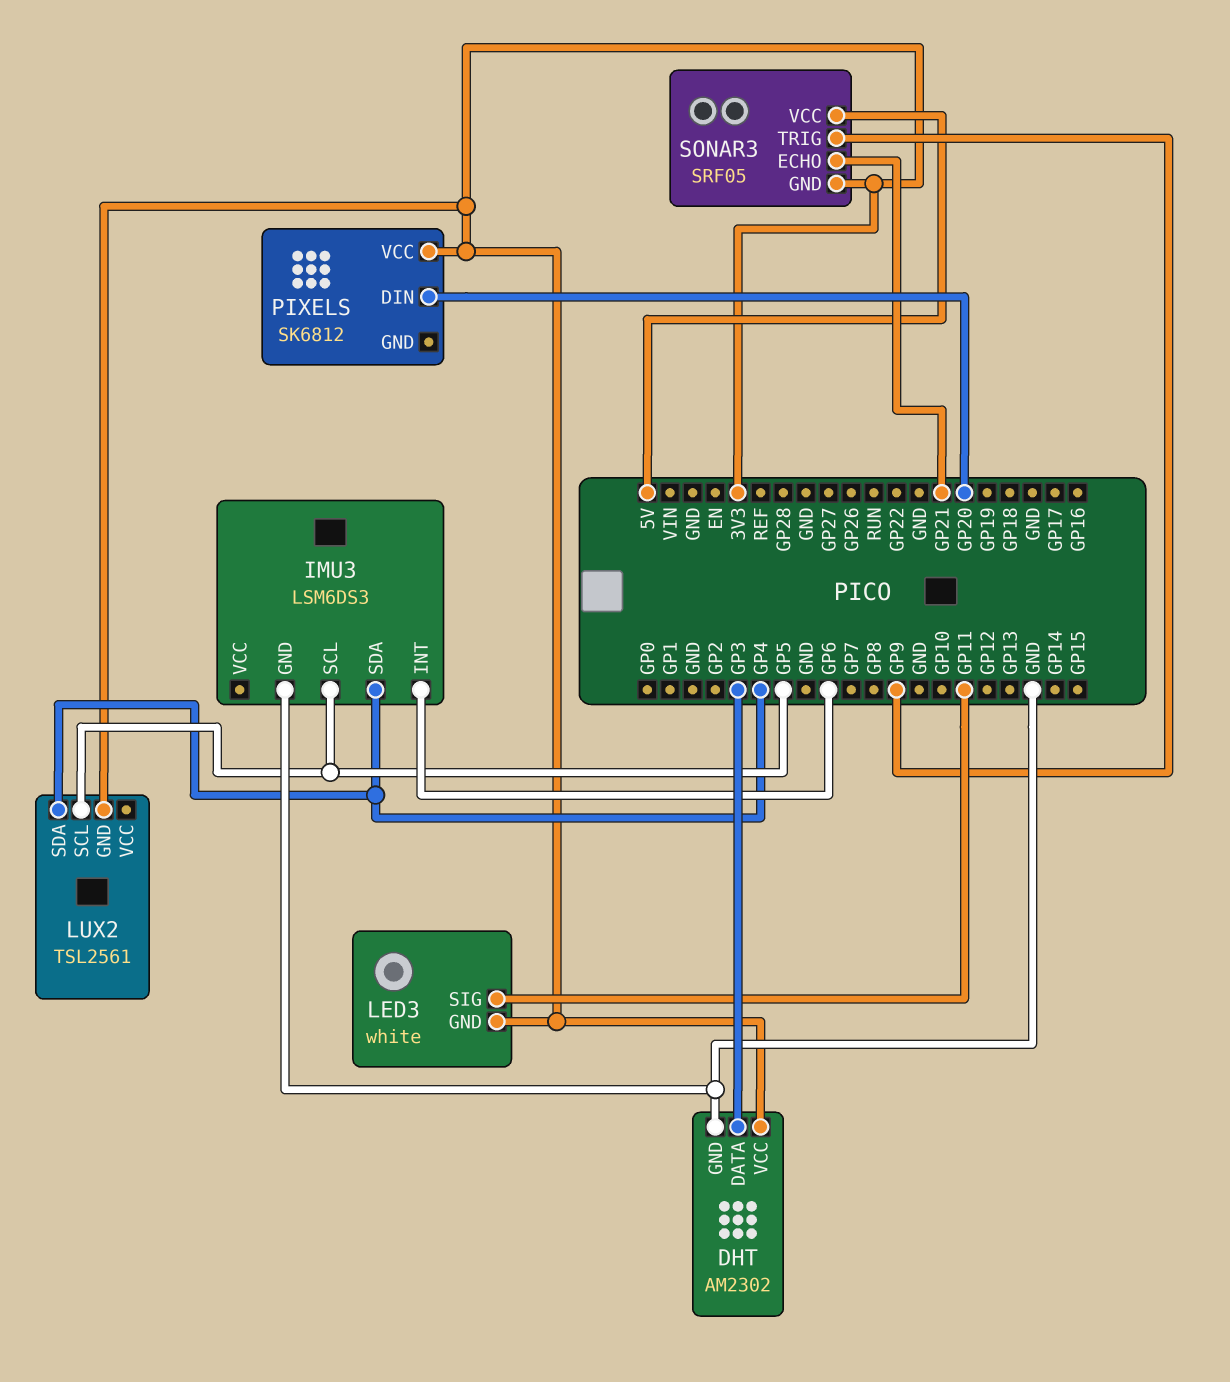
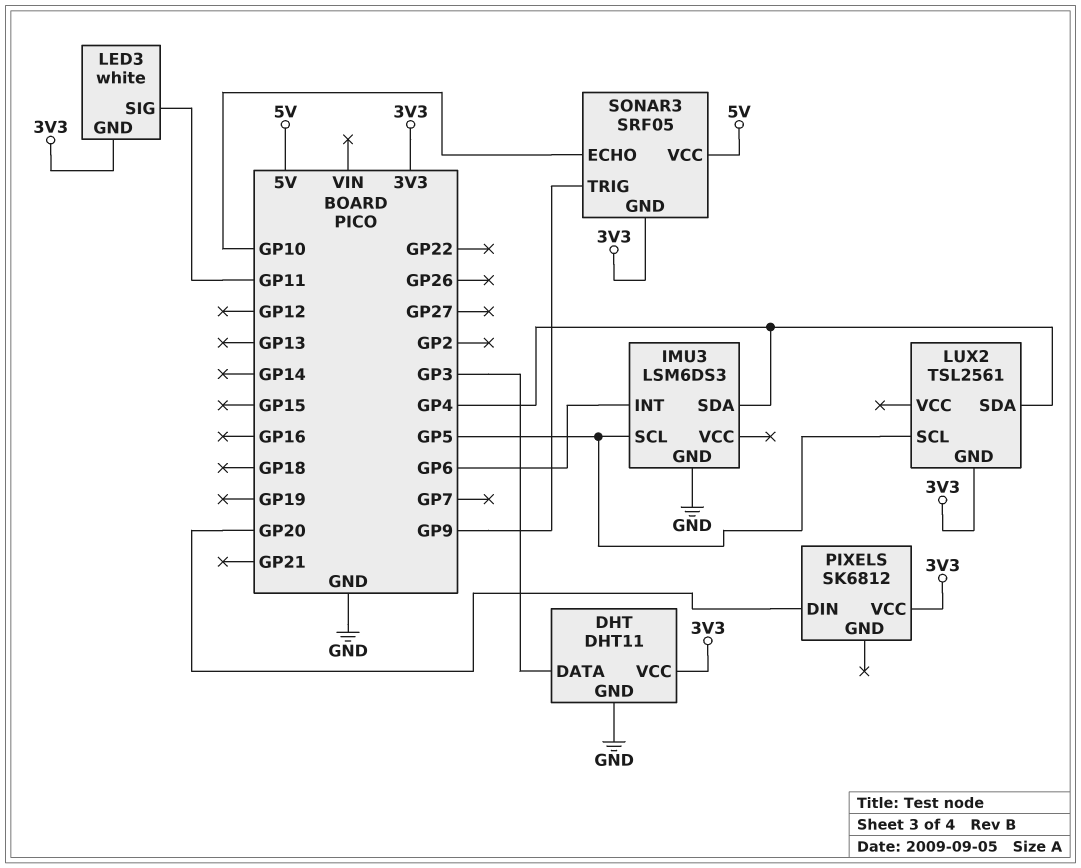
DHT: AM2302 -> DHT11
SONAR3 pin ECHO: GP21 -> GP10

